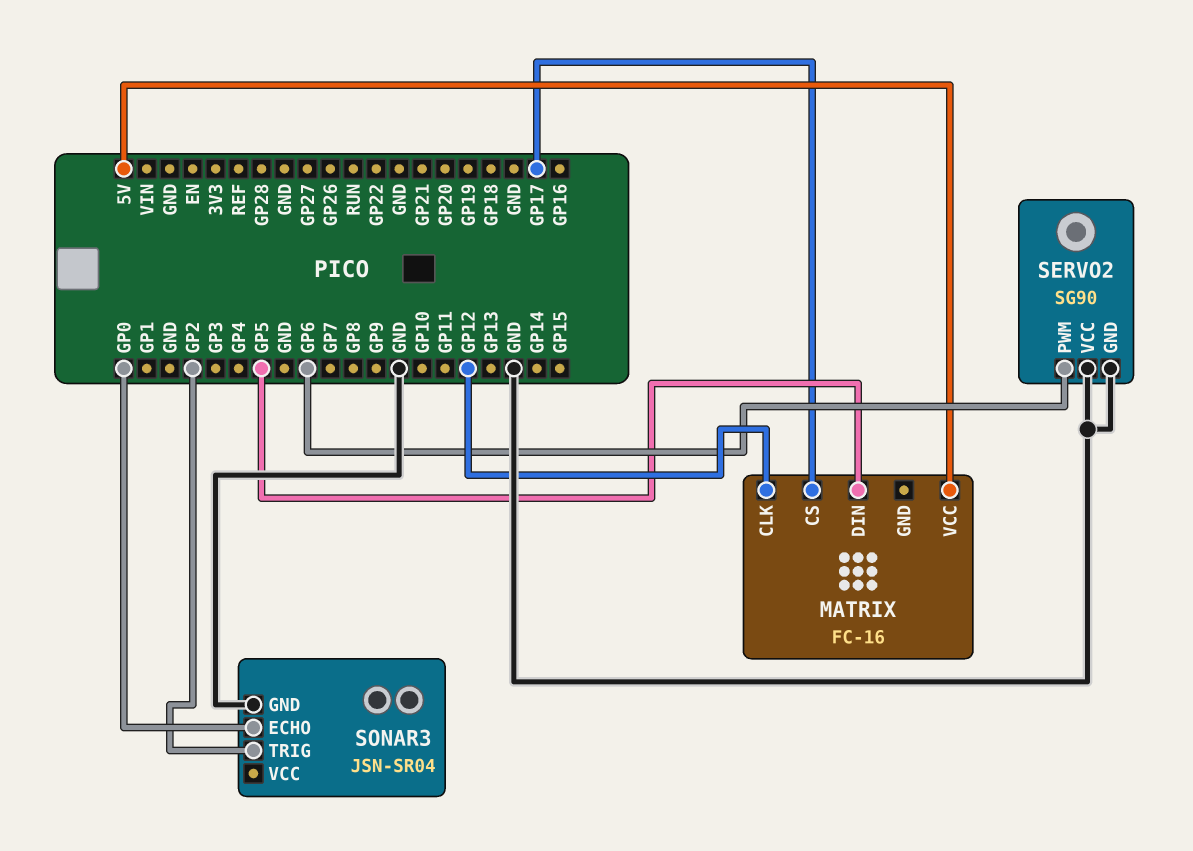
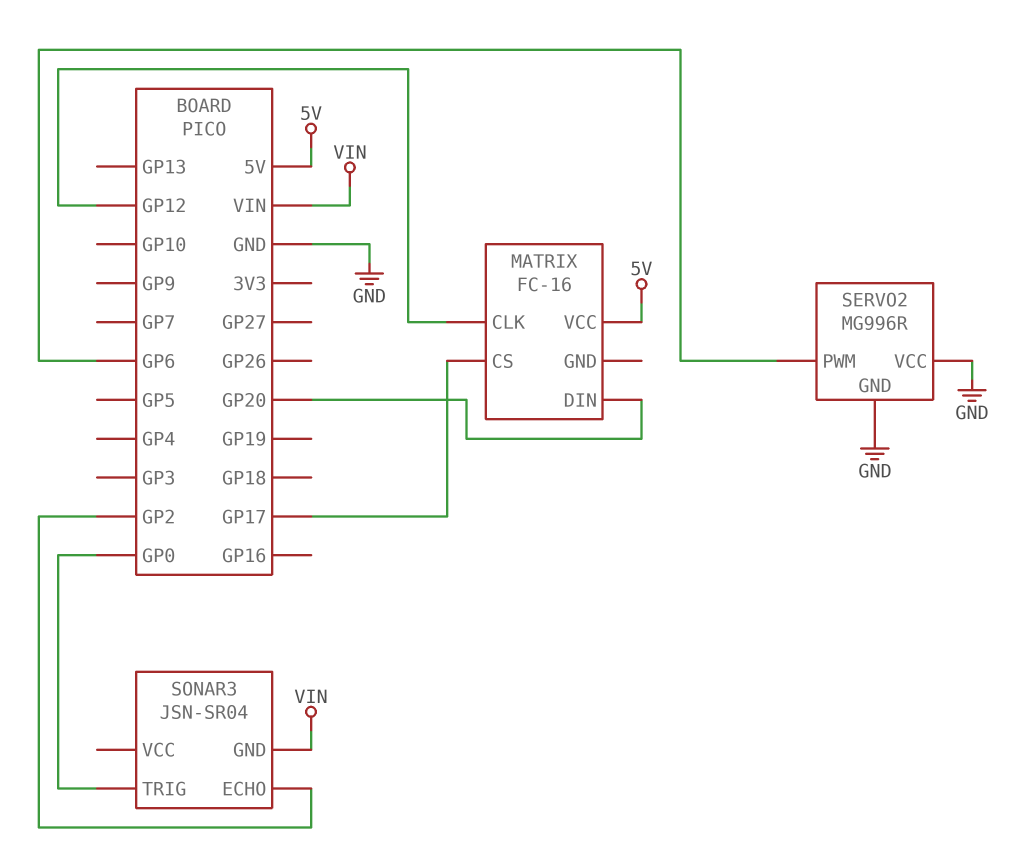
MATRIX pin DIN: GP5 -> GP20
SERVO2: SG90 -> MG996R
SONAR3 pin ECHO: GP0 -> GP2
SONAR3 pin GND: GND -> VIN
SONAR3 pin TRIG: GP2 -> GP0

